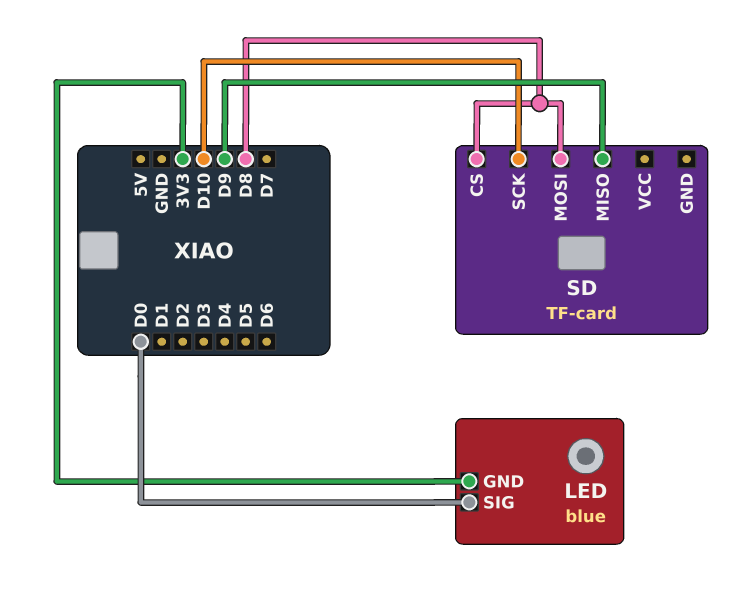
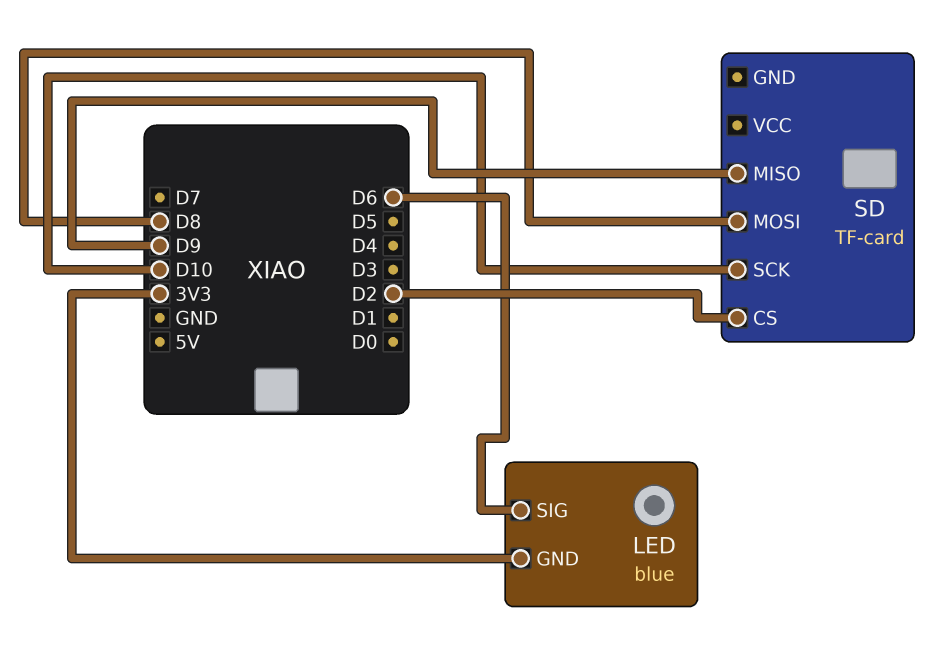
LED pin SIG: D0 -> D6
SD pin CS: D8 -> D2

